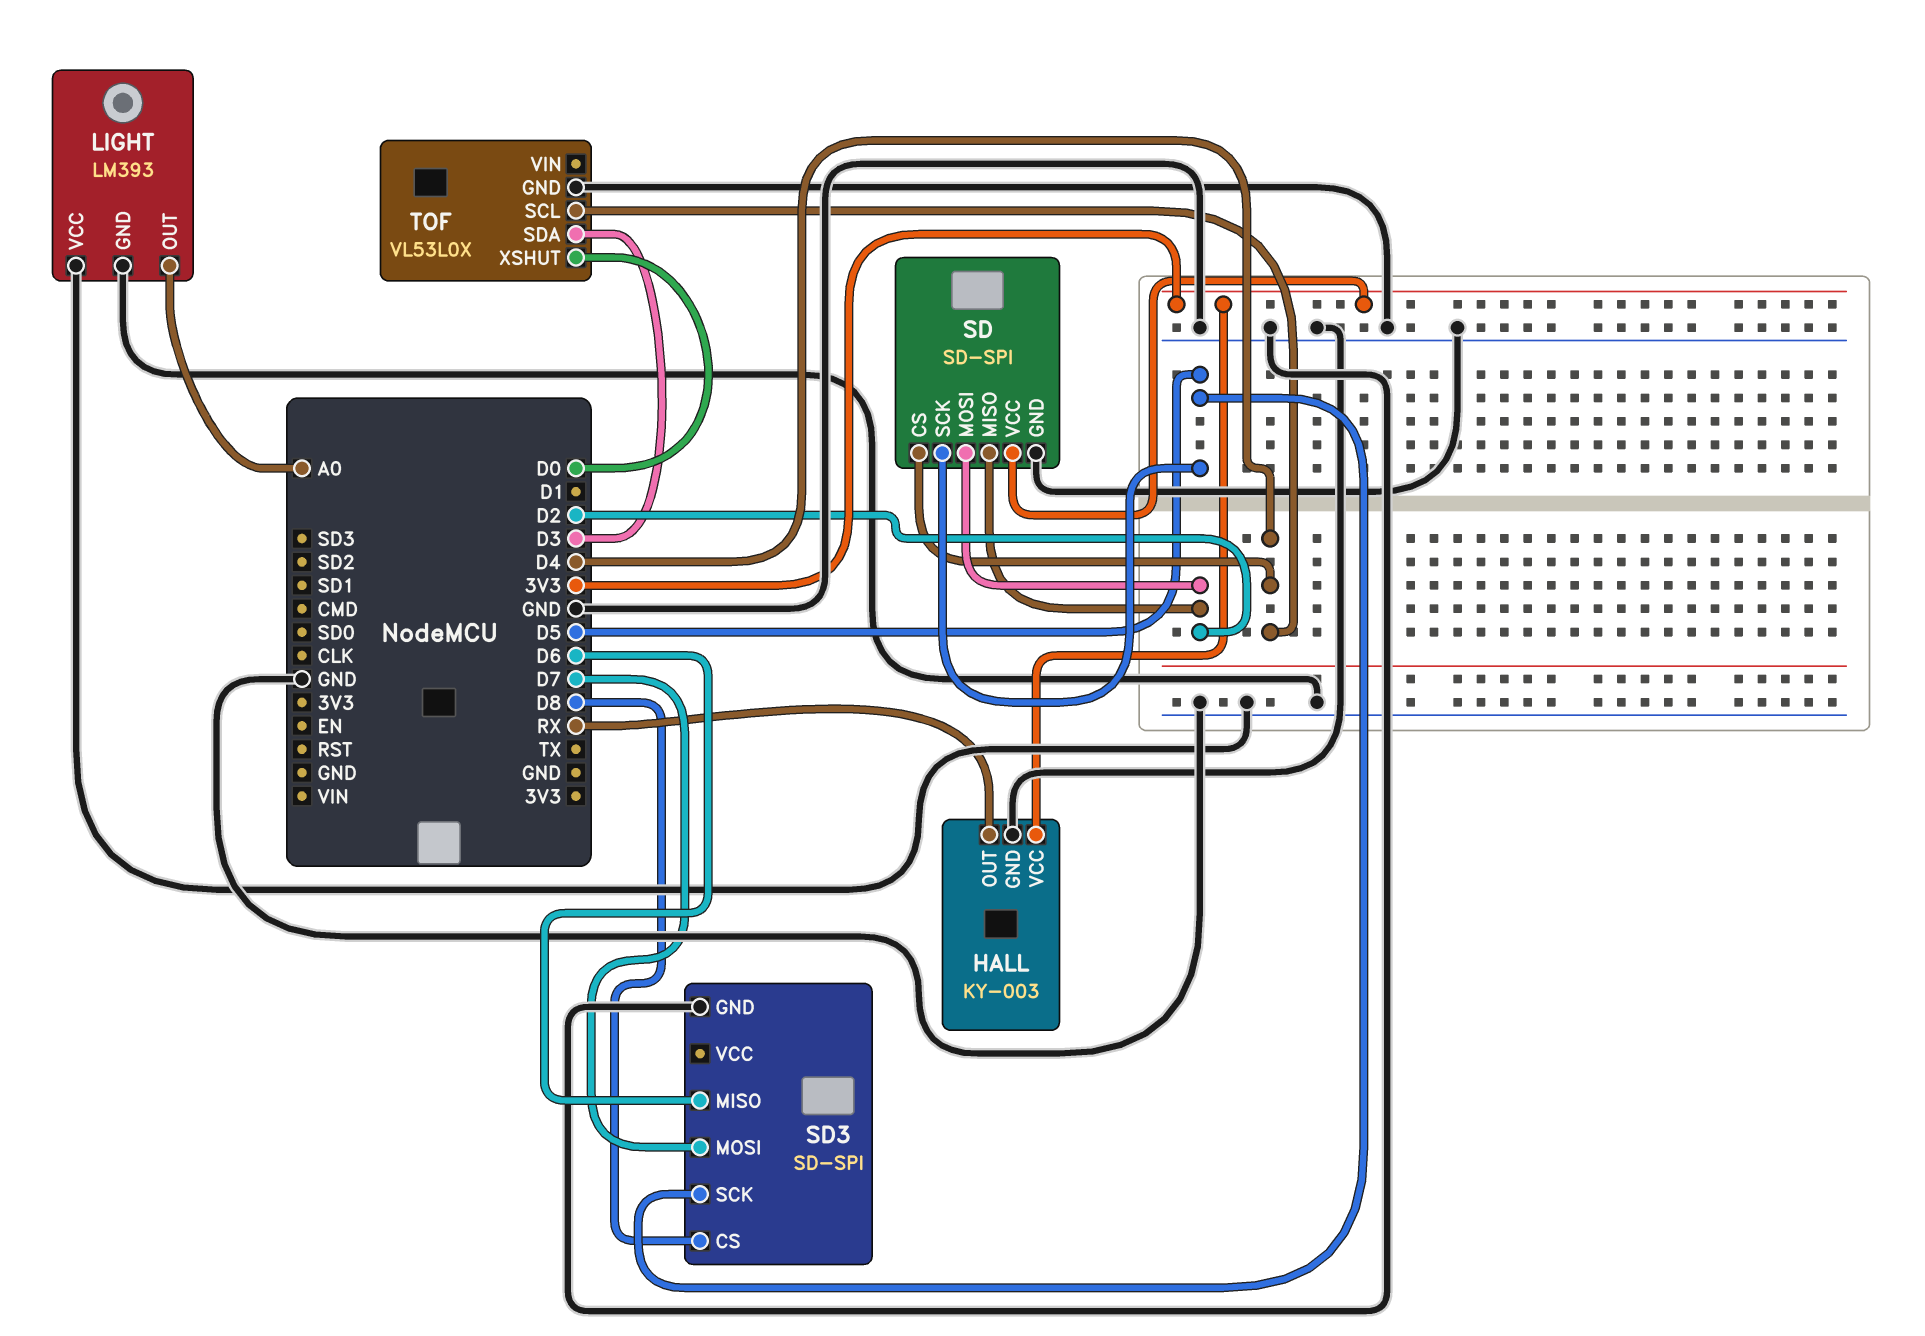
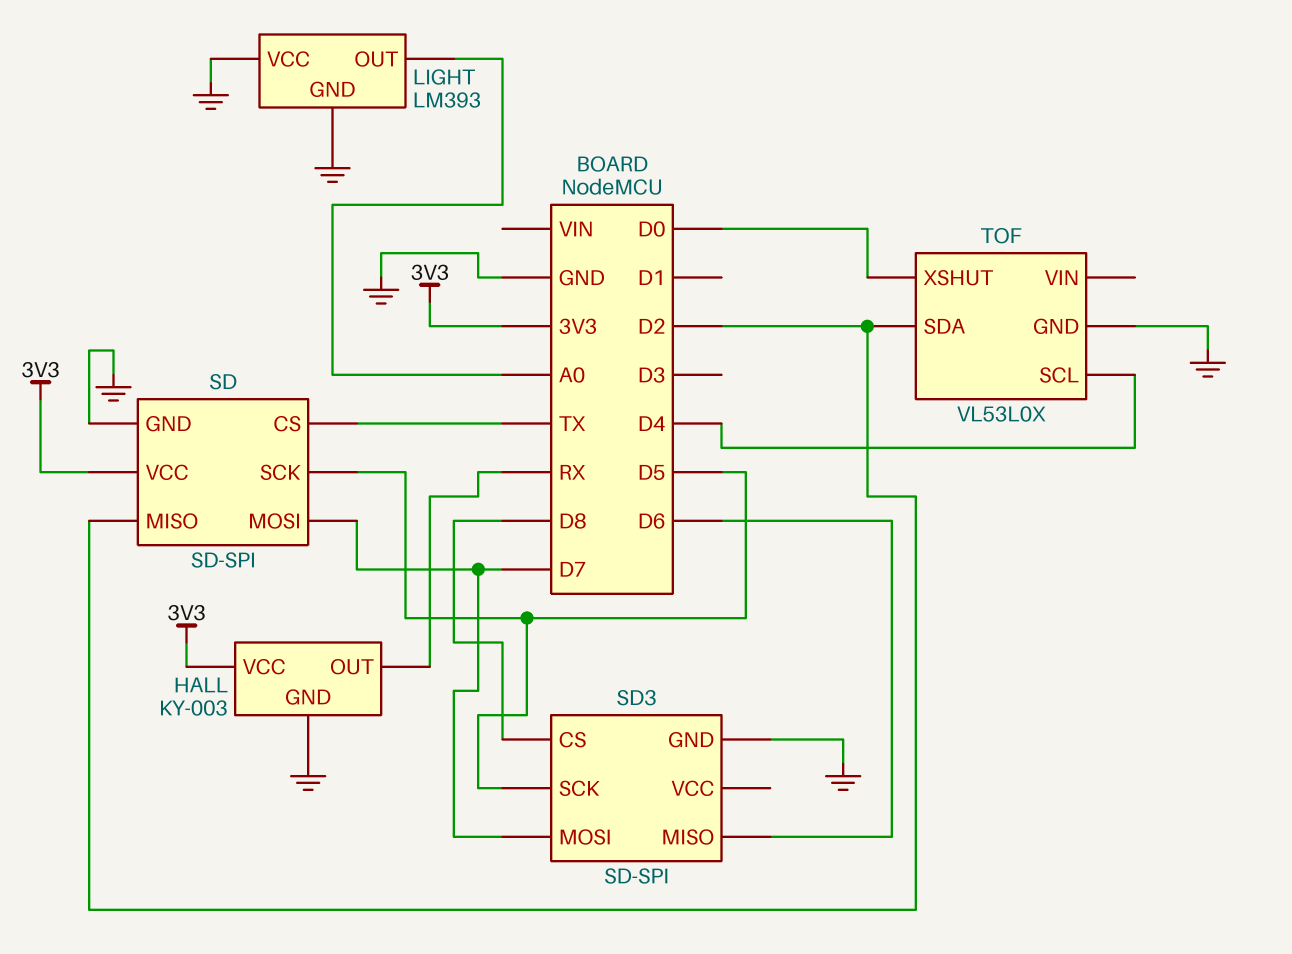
SD pin CS: D4 -> TX
SD pin MOSI: D2 -> D7
TOF pin SDA: D3 -> D2

